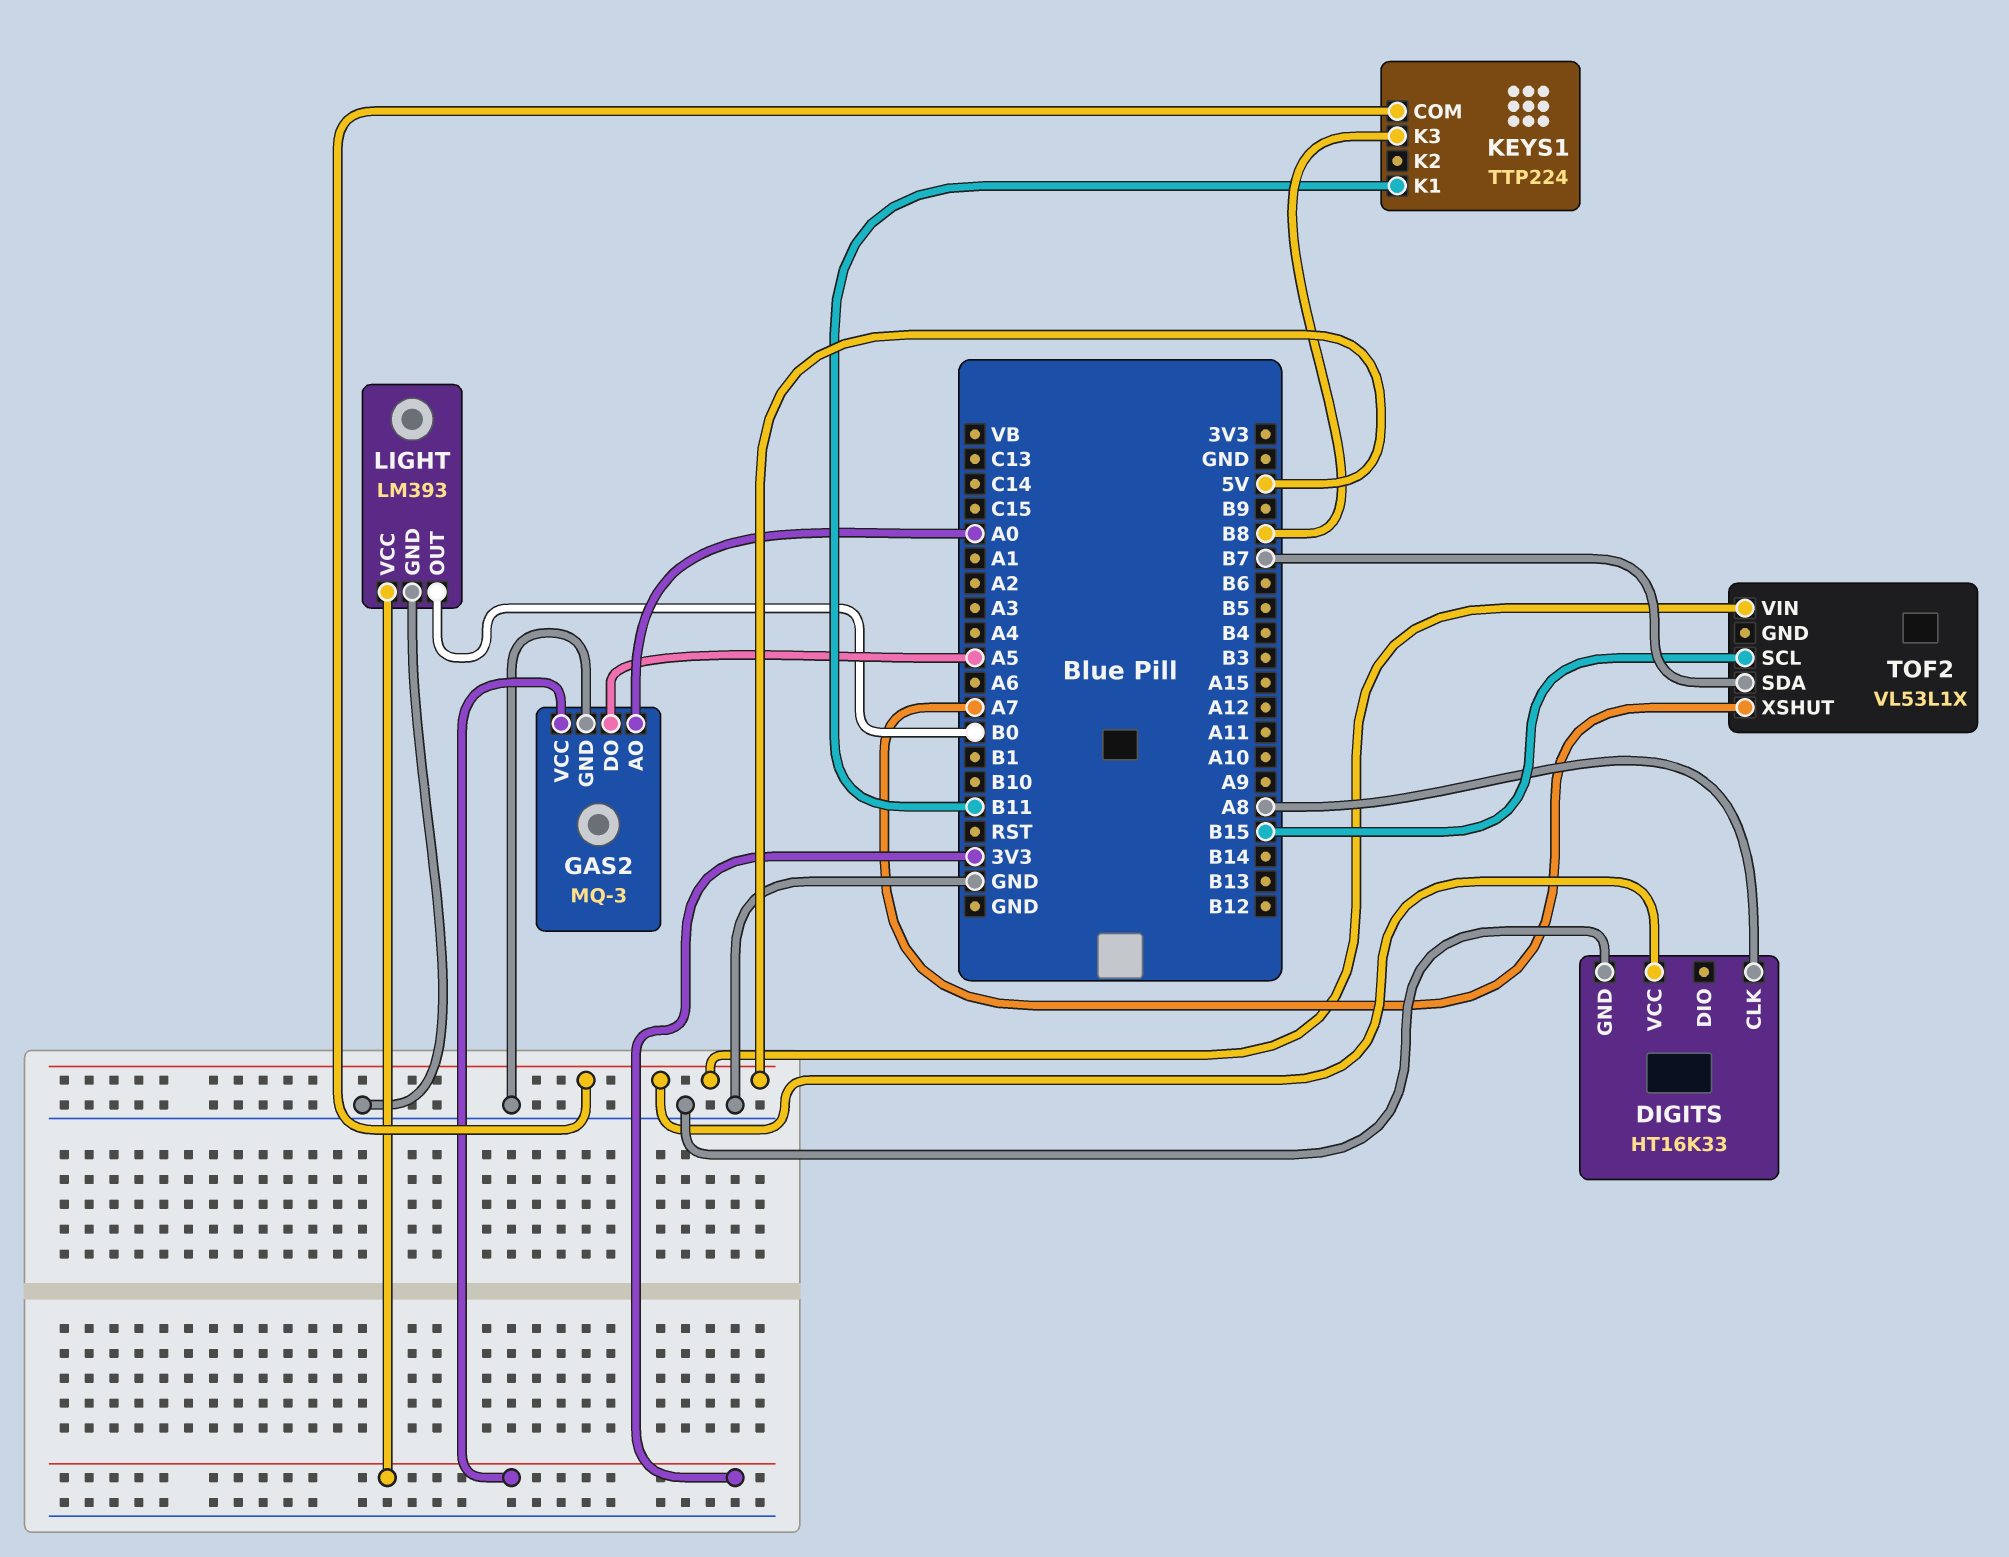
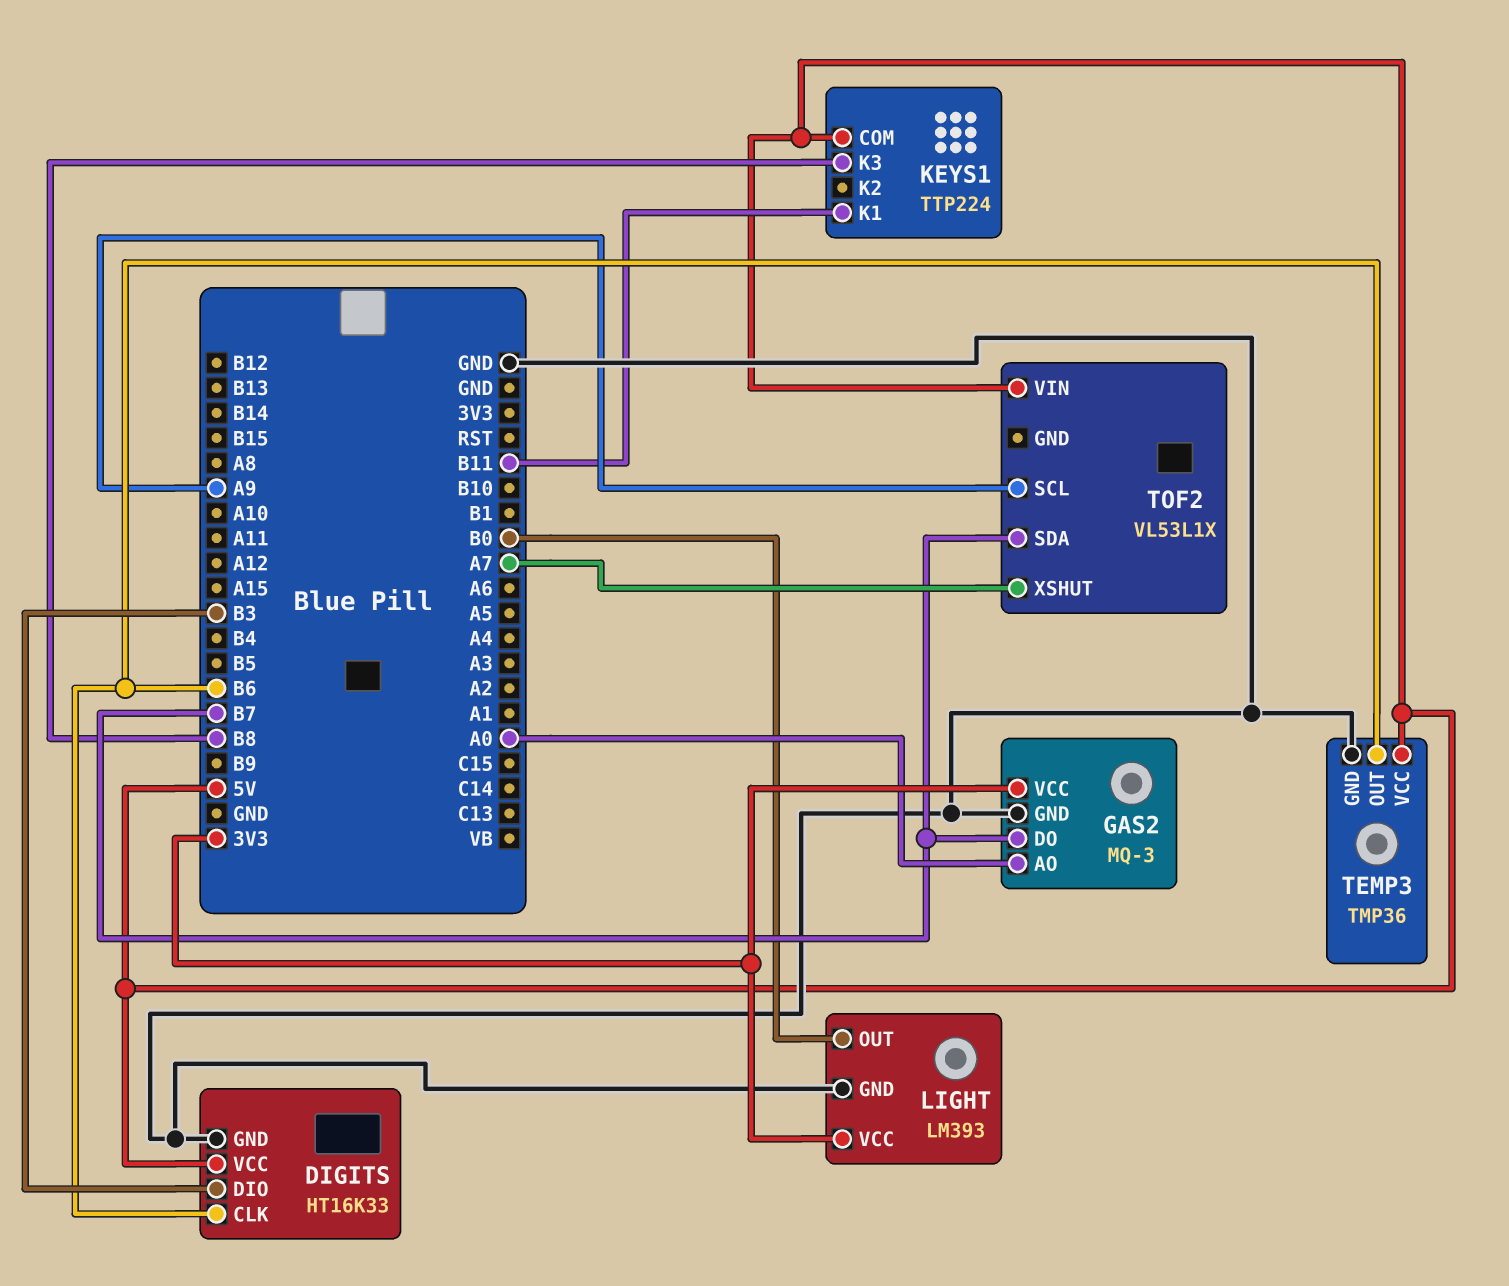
DIGITS pin CLK: A8 -> B6
DIGITS pin DIO: none -> B3
GAS2 pin DO: A5 -> B7
TEMP3: none -> TMP36
TEMP3 pin GND: none -> GND
TEMP3 pin OUT: none -> B6
TEMP3 pin VCC: none -> 5V
TOF2 pin SCL: B15 -> A9

